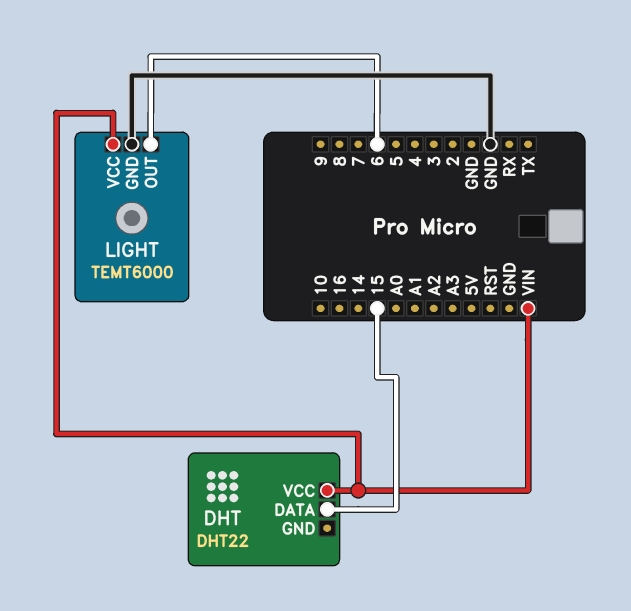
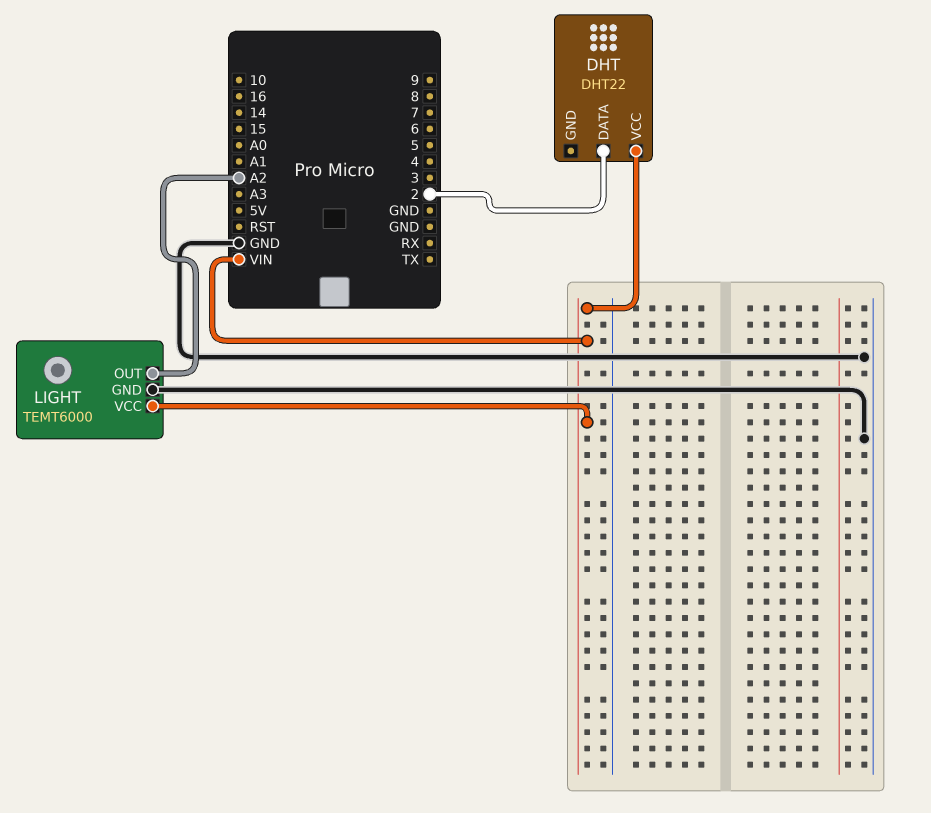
DHT pin DATA: 15 -> 2
LIGHT pin OUT: 6 -> A2

